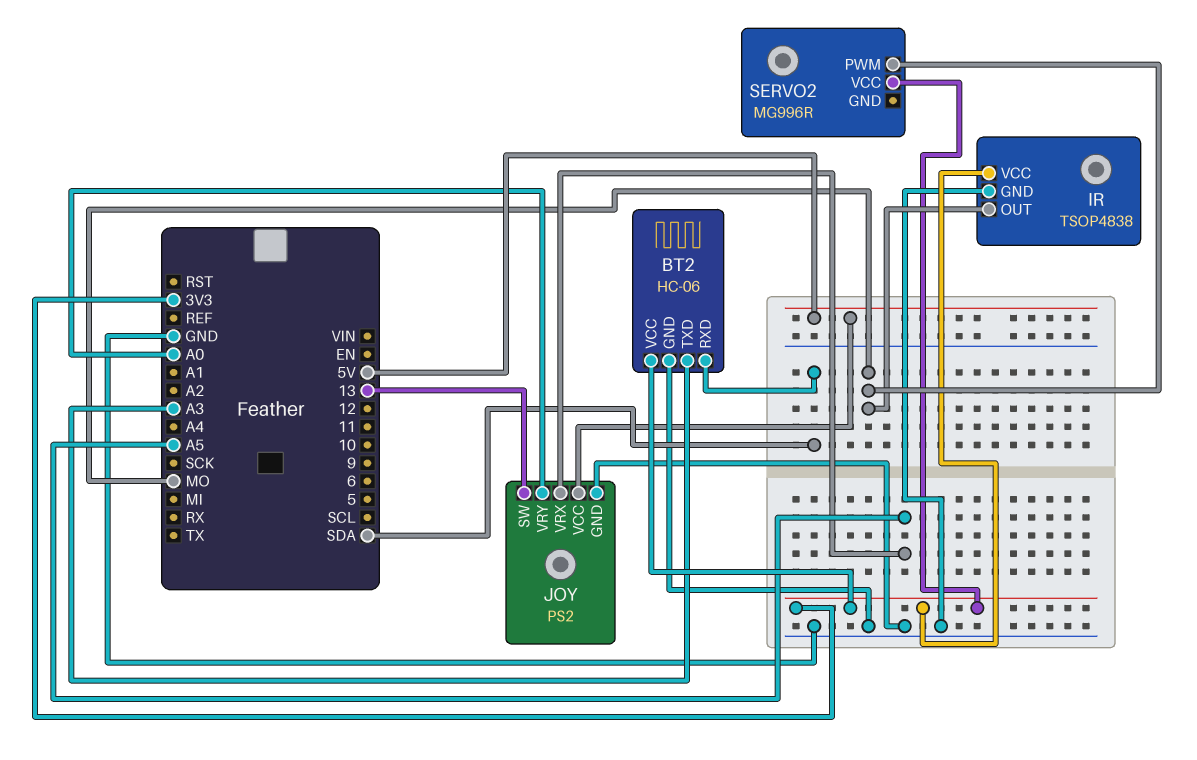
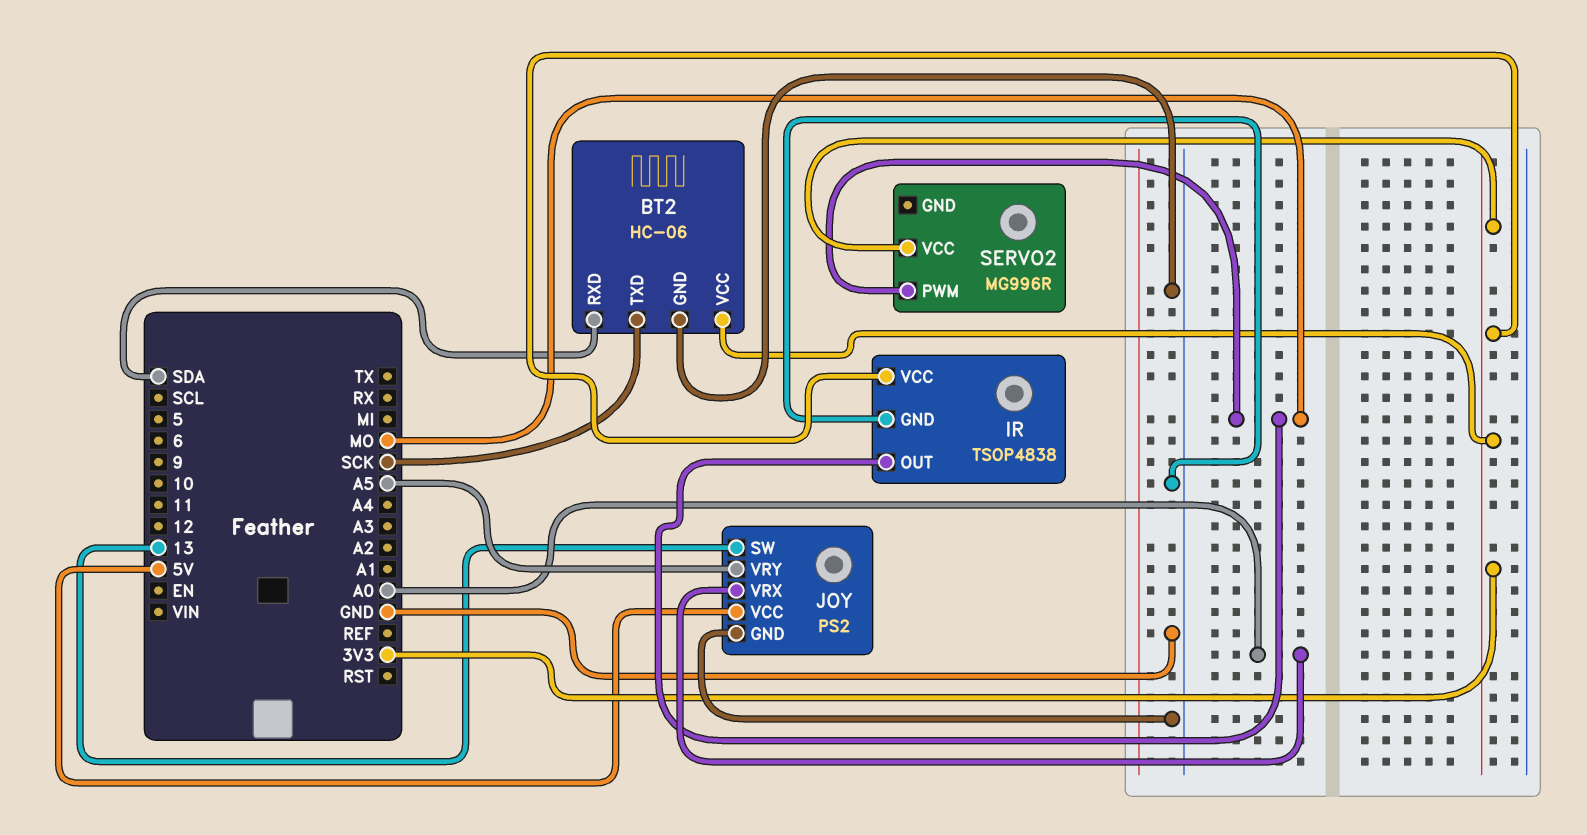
BT2 pin TXD: A3 -> SCK
JOY pin VRX: A5 -> A0
JOY pin VRY: A0 -> A5

